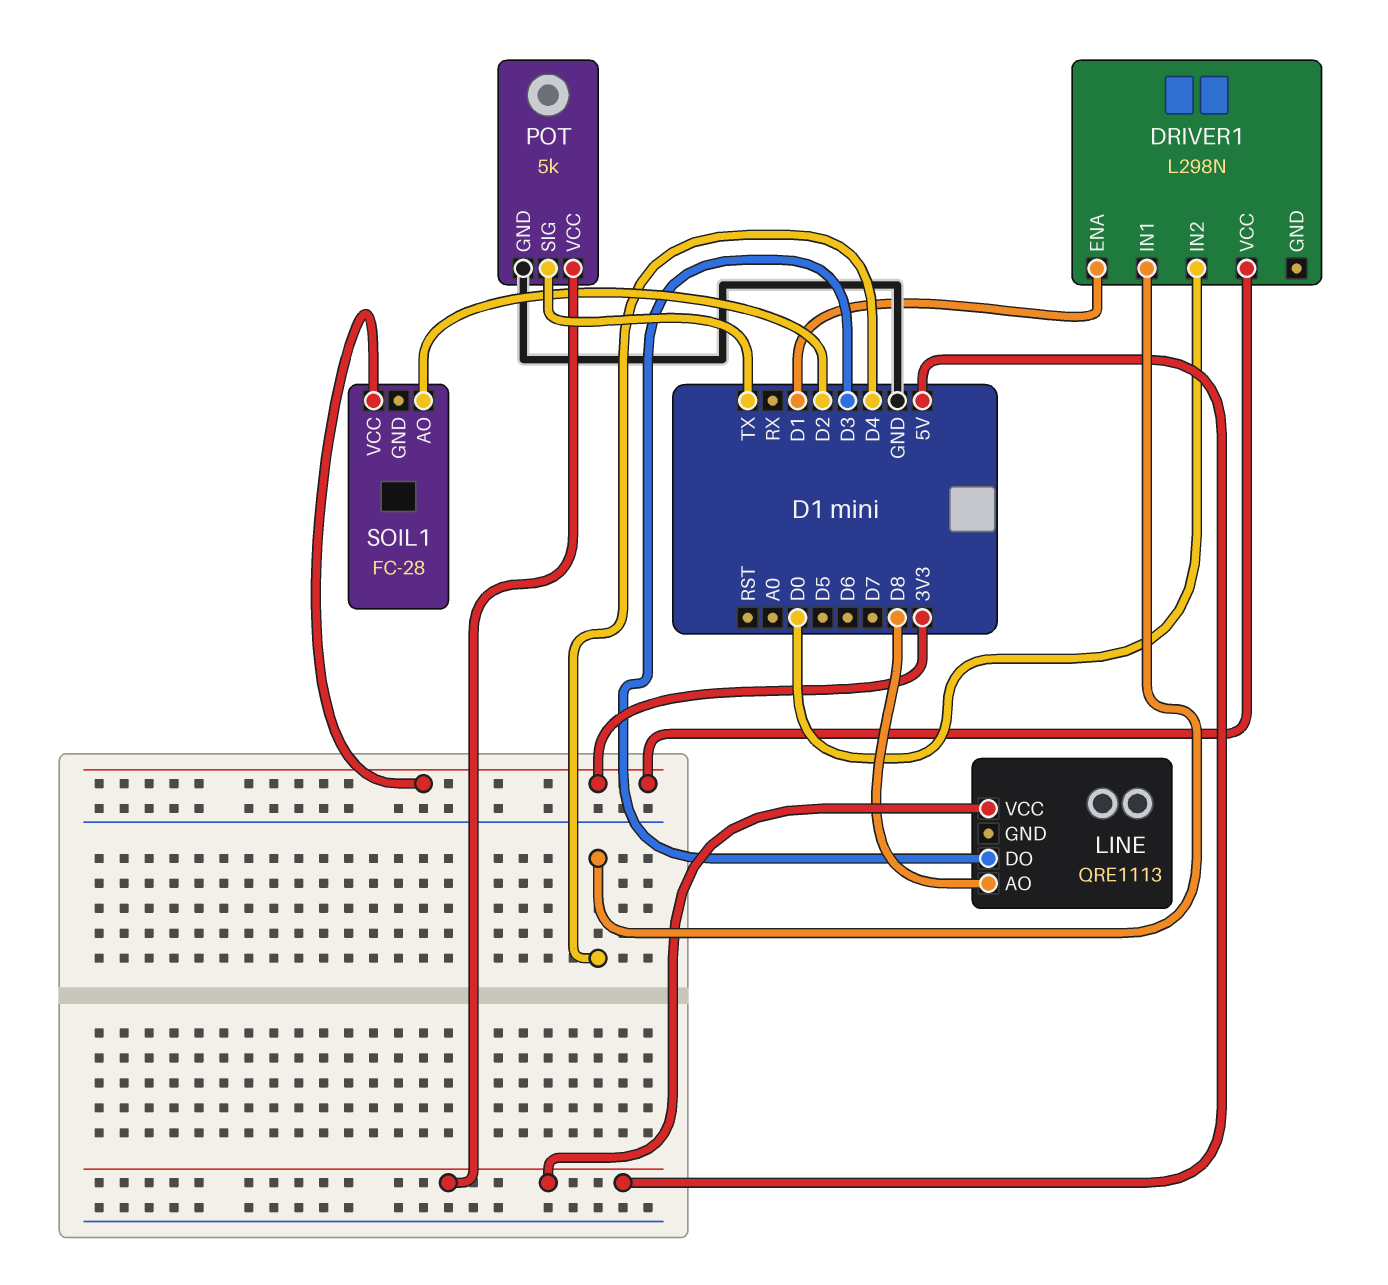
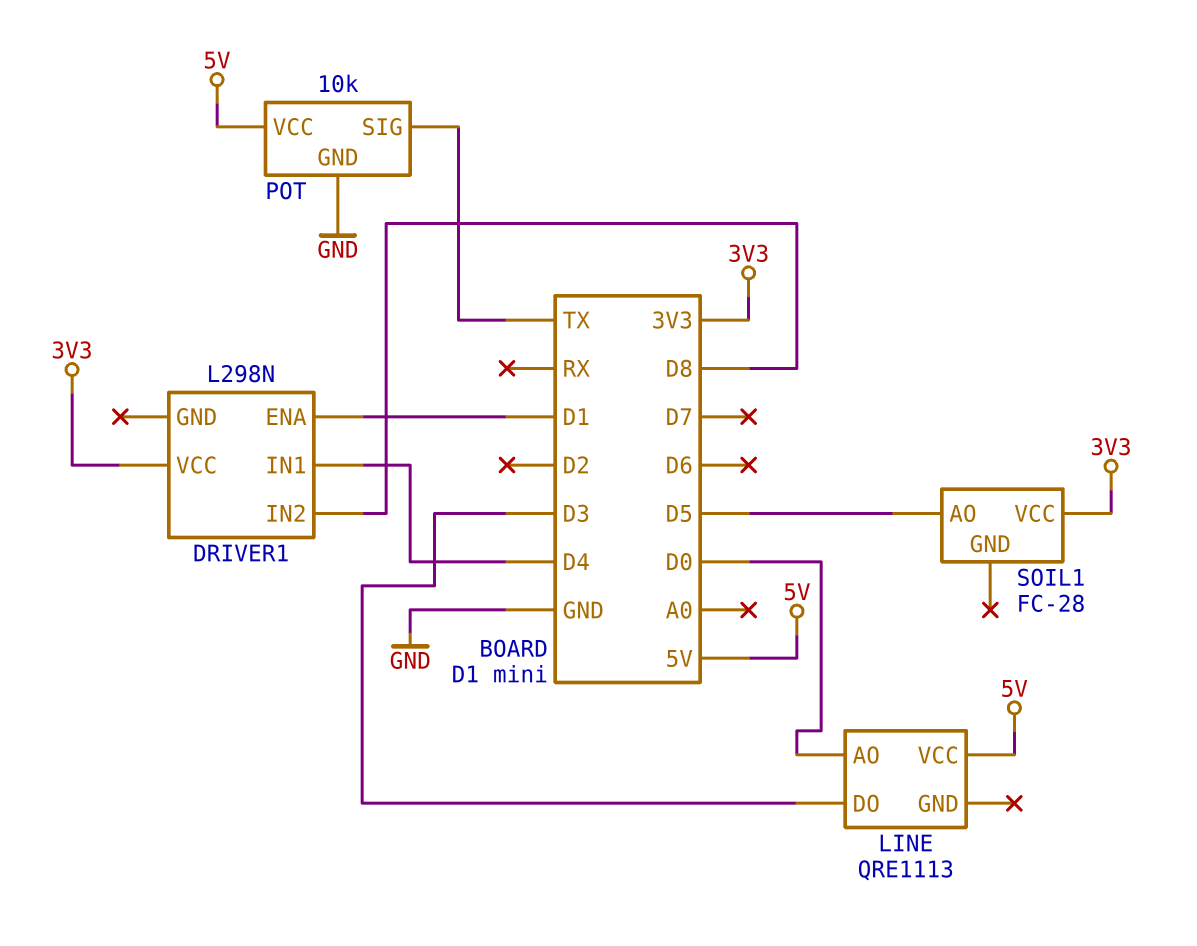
DRIVER1 pin IN2: D0 -> D8
LINE pin AO: D8 -> D0
POT: 5k -> 10k
SOIL1 pin AO: D2 -> D5

